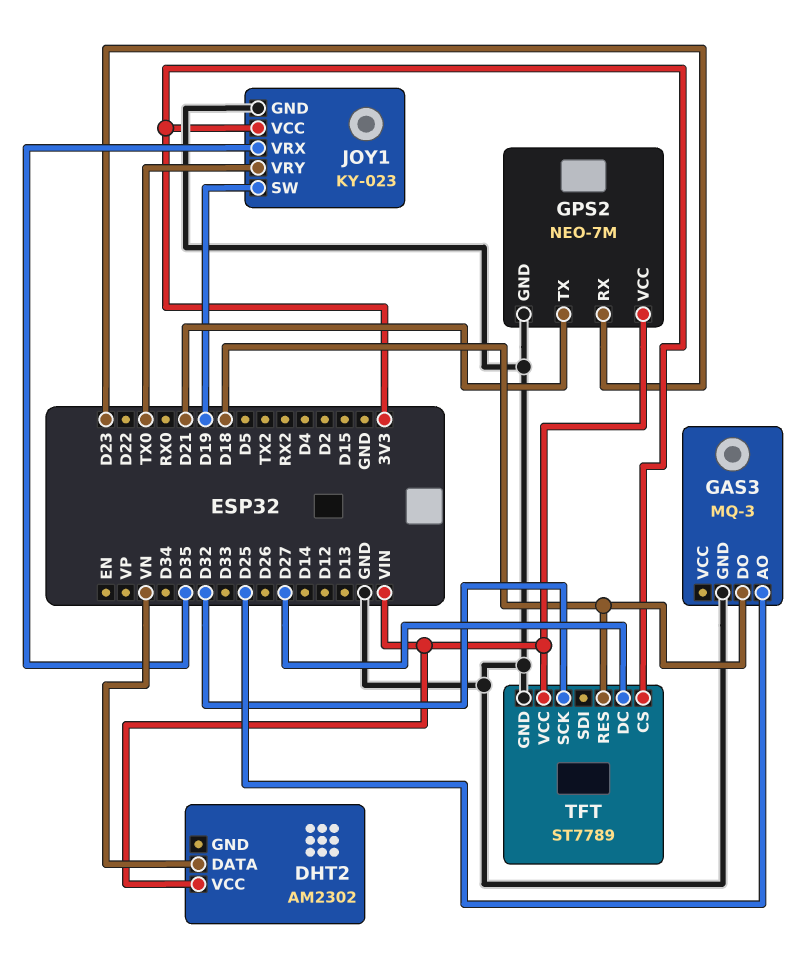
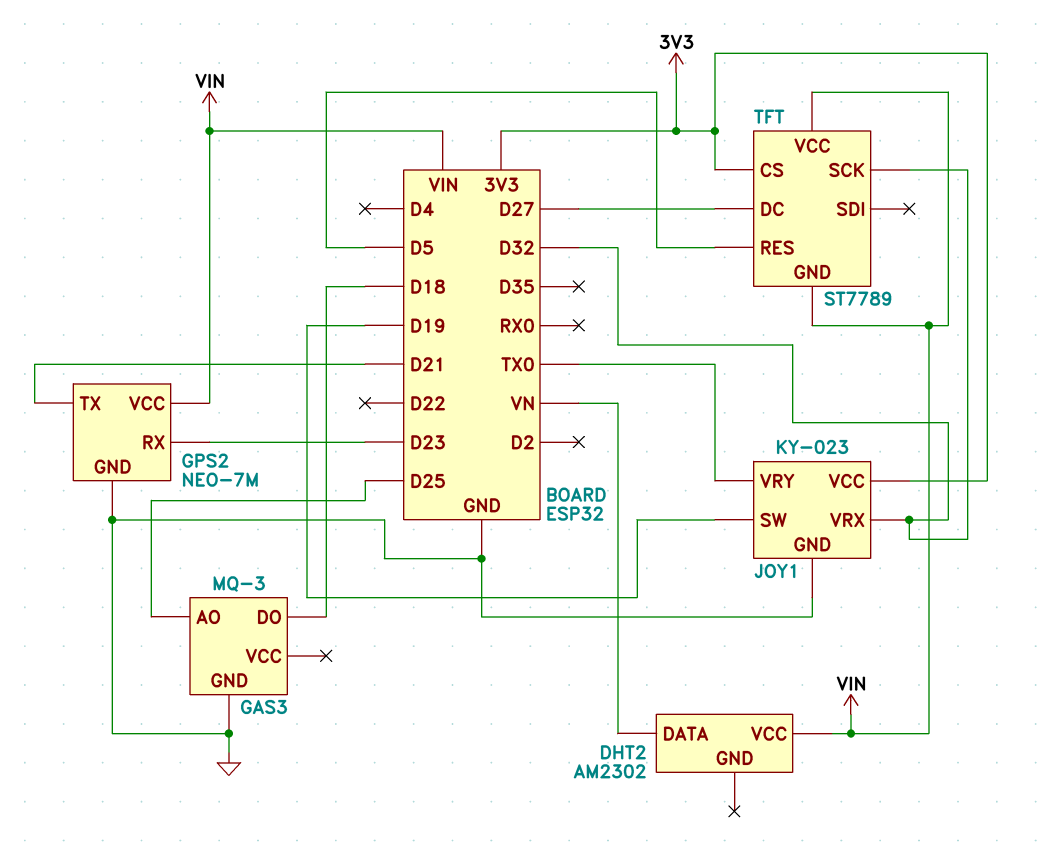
JOY1 pin VRX: D35 -> D32
TFT pin GND: GND -> VIN
TFT pin RES: D18 -> D5

